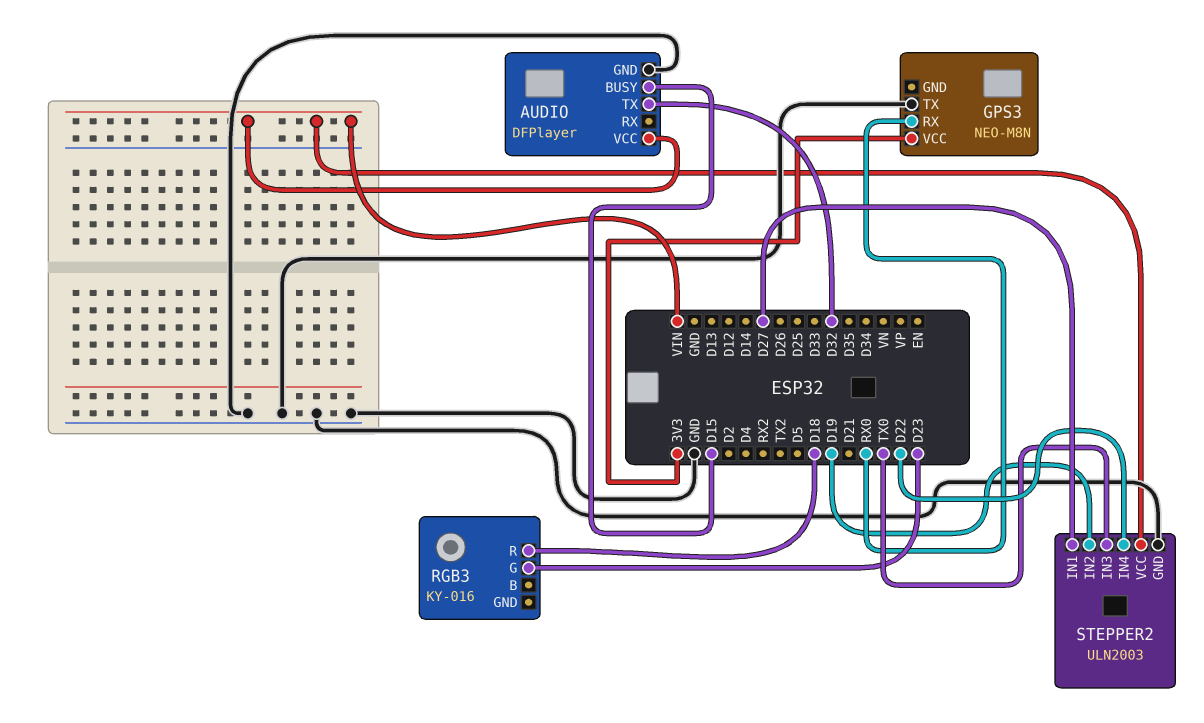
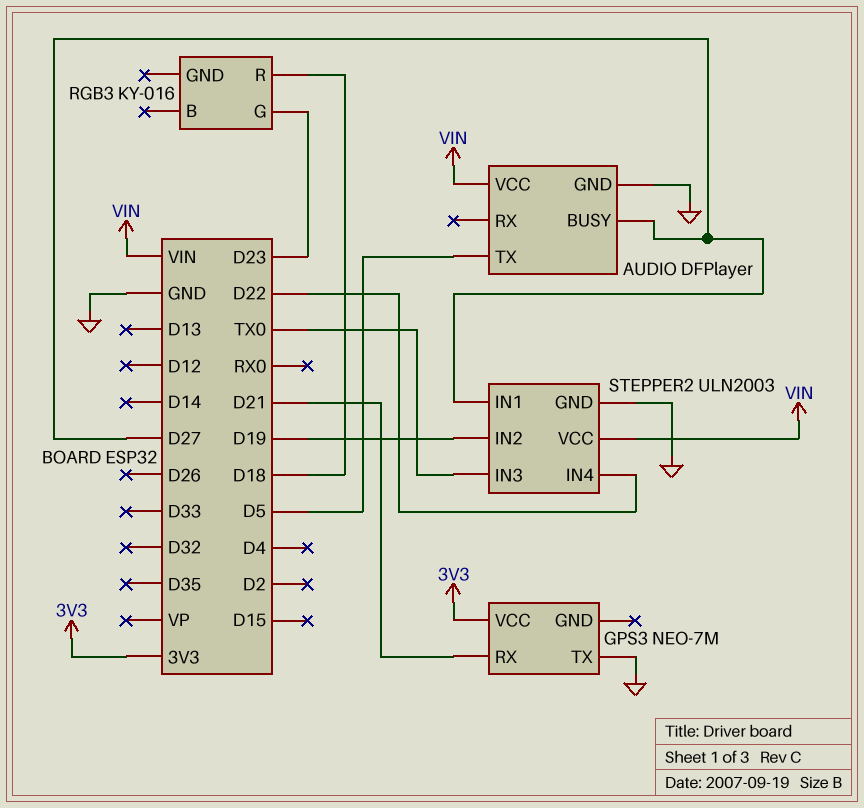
AUDIO pin BUSY: D15 -> D27
AUDIO pin TX: D32 -> D5
GPS3: NEO-M8N -> NEO-7M
GPS3 pin RX: RX0 -> D21

